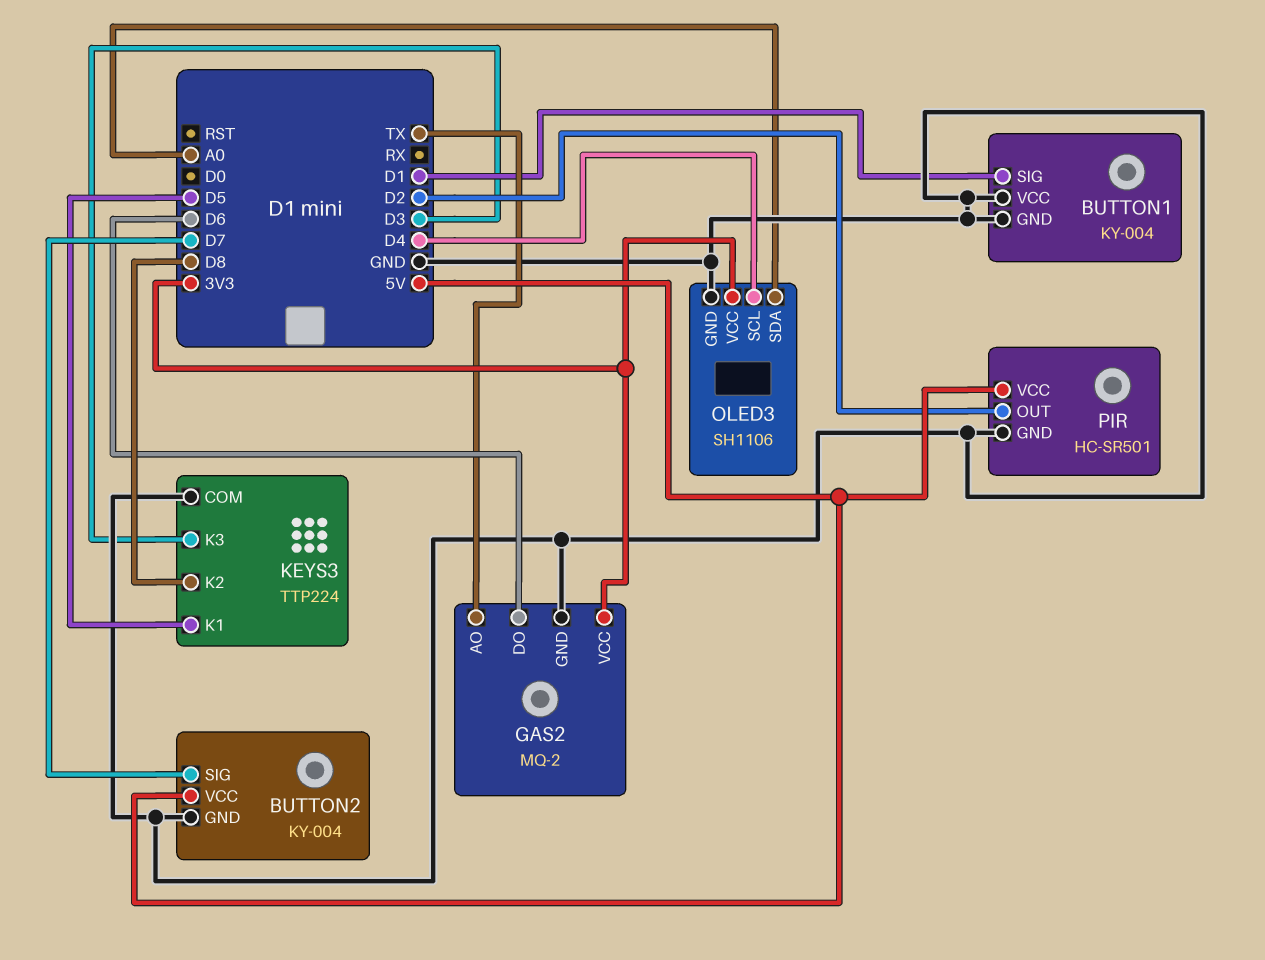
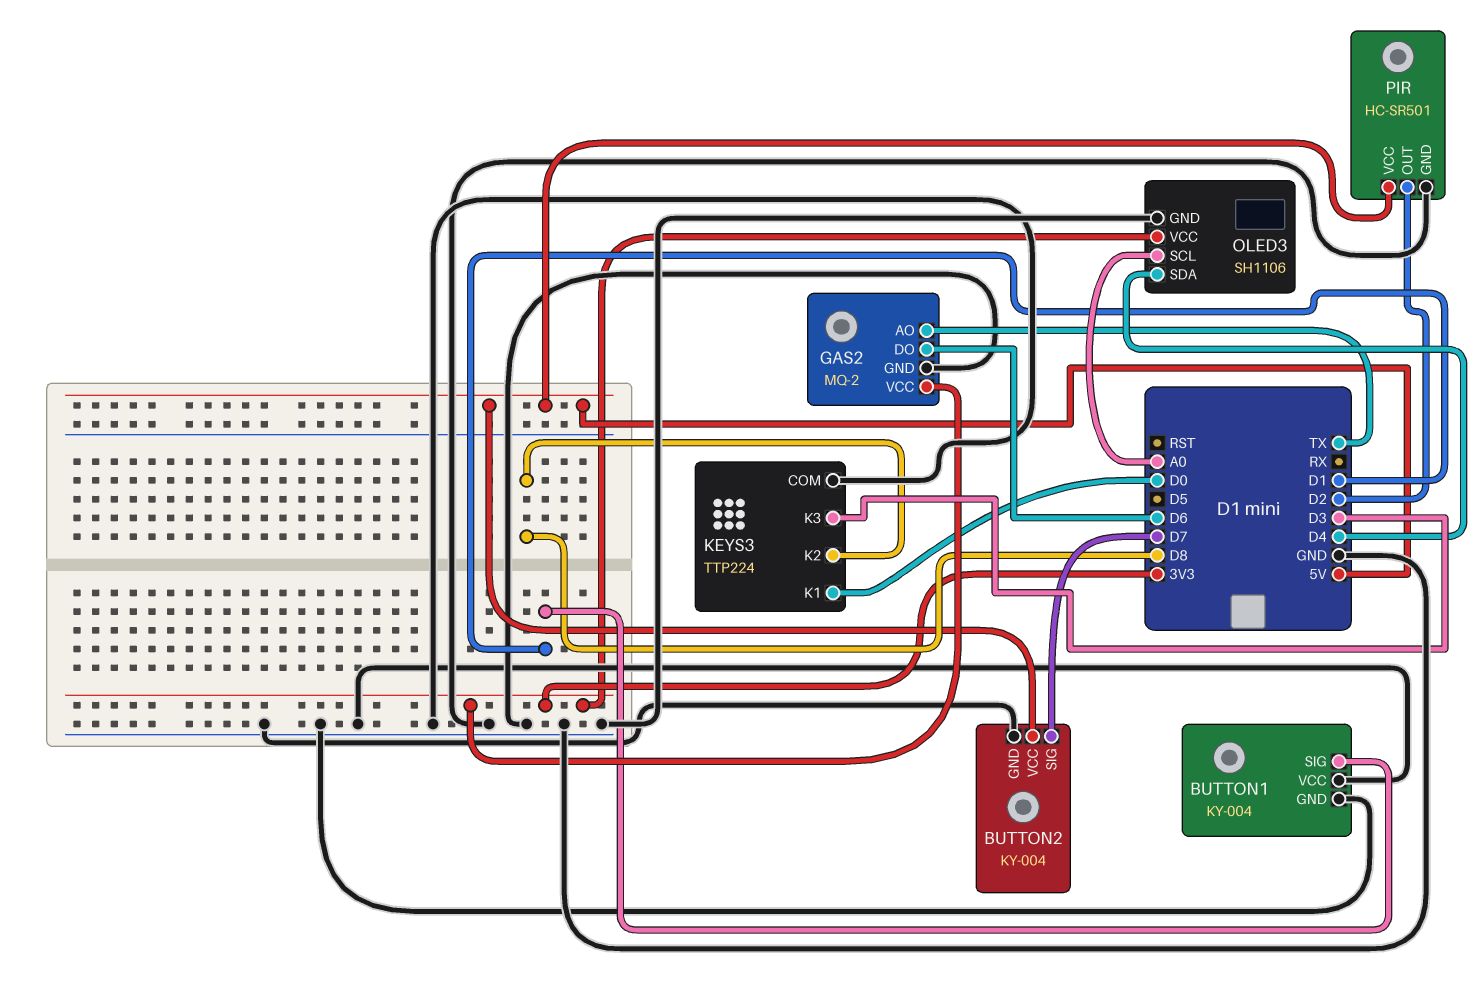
KEYS3 pin K1: D5 -> D0
OLED3 pin SCL: D4 -> A0
OLED3 pin SDA: A0 -> D4

